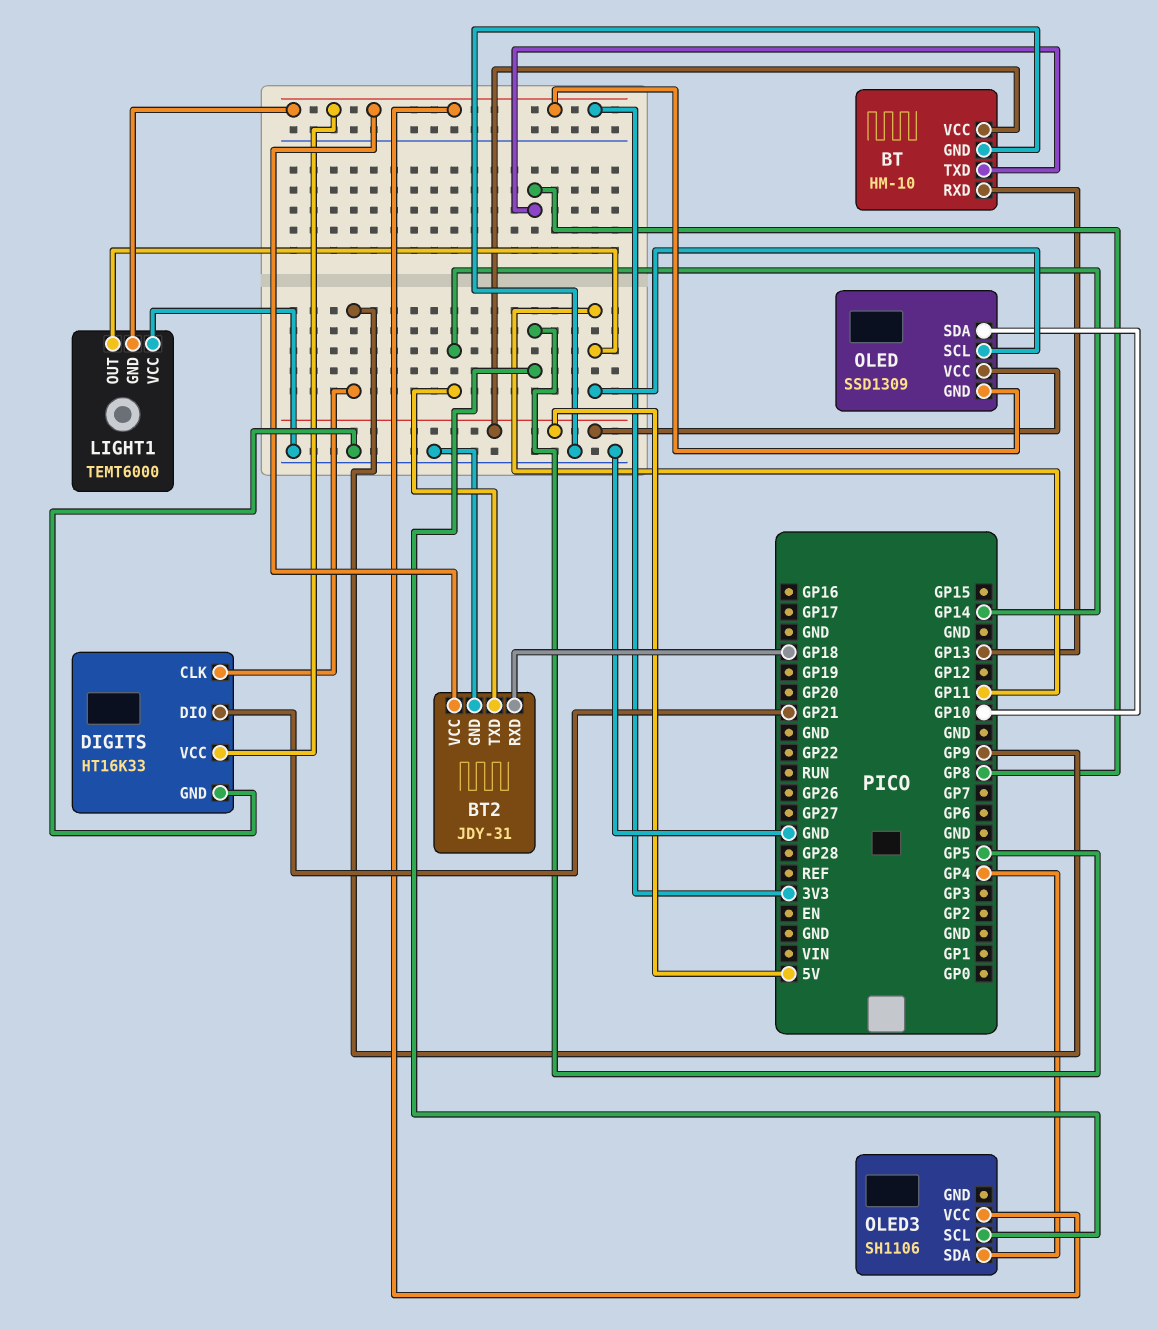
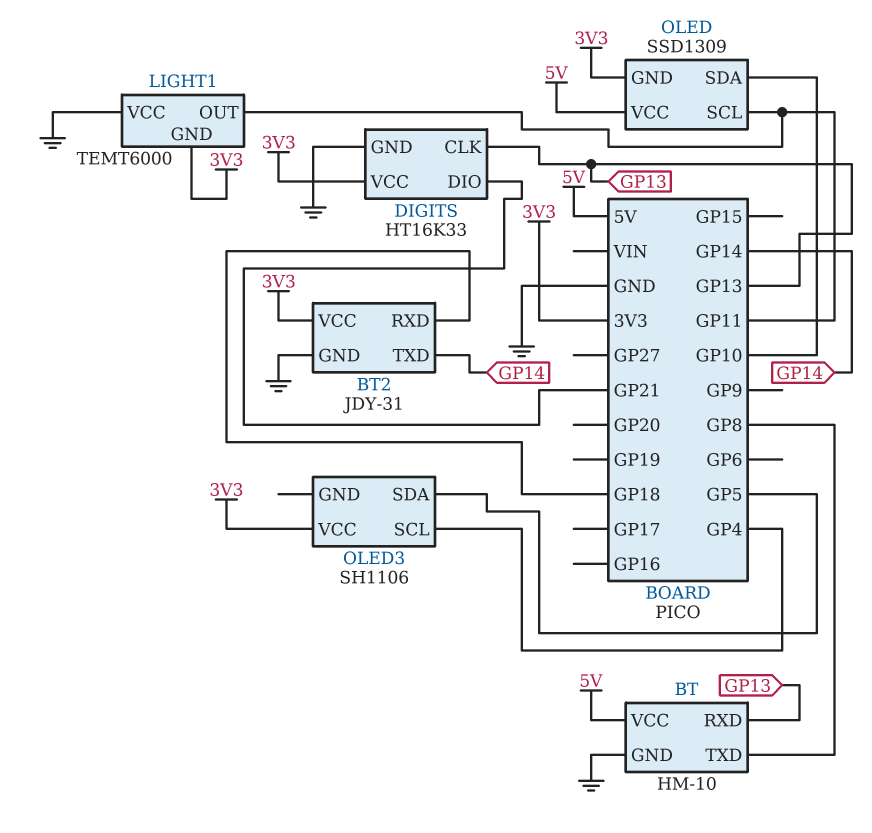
DIGITS pin CLK: GP9 -> GP13
OLED3 pin SCL: GP5 -> GP4
OLED3 pin SDA: GP4 -> GP5

